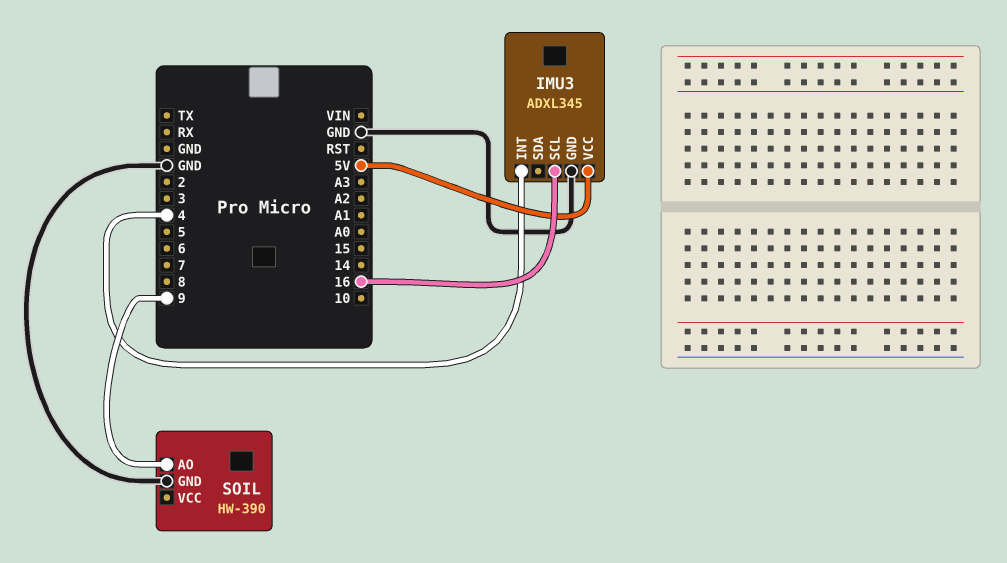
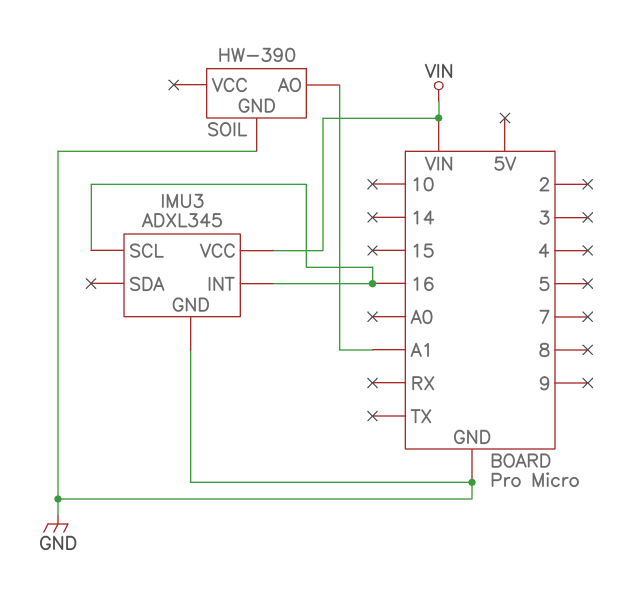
IMU3 pin INT: 4 -> 16
IMU3 pin VCC: 5V -> VIN
SOIL pin AO: 9 -> A1

